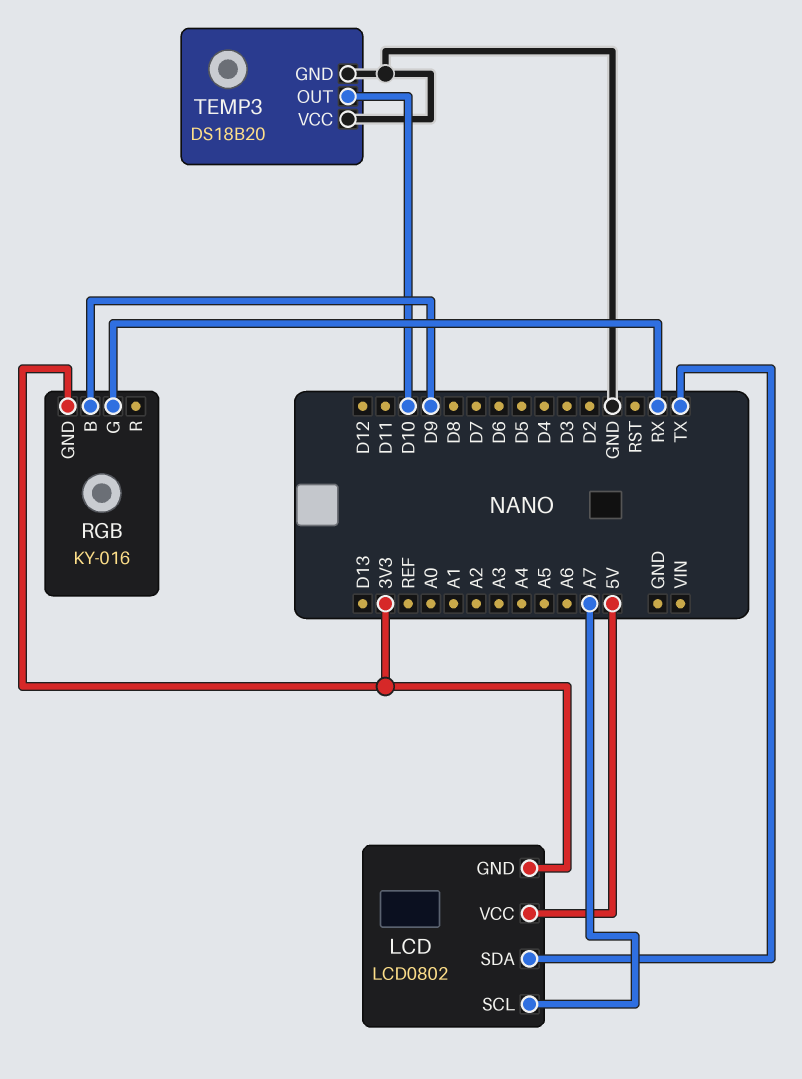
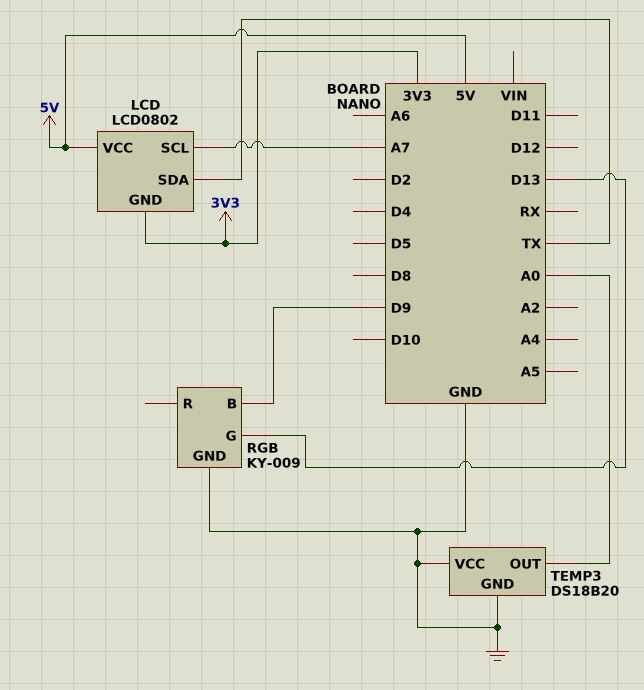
RGB: KY-016 -> KY-009
RGB pin G: RX -> D13
RGB pin GND: 3V3 -> GND
TEMP3 pin OUT: D10 -> A0

